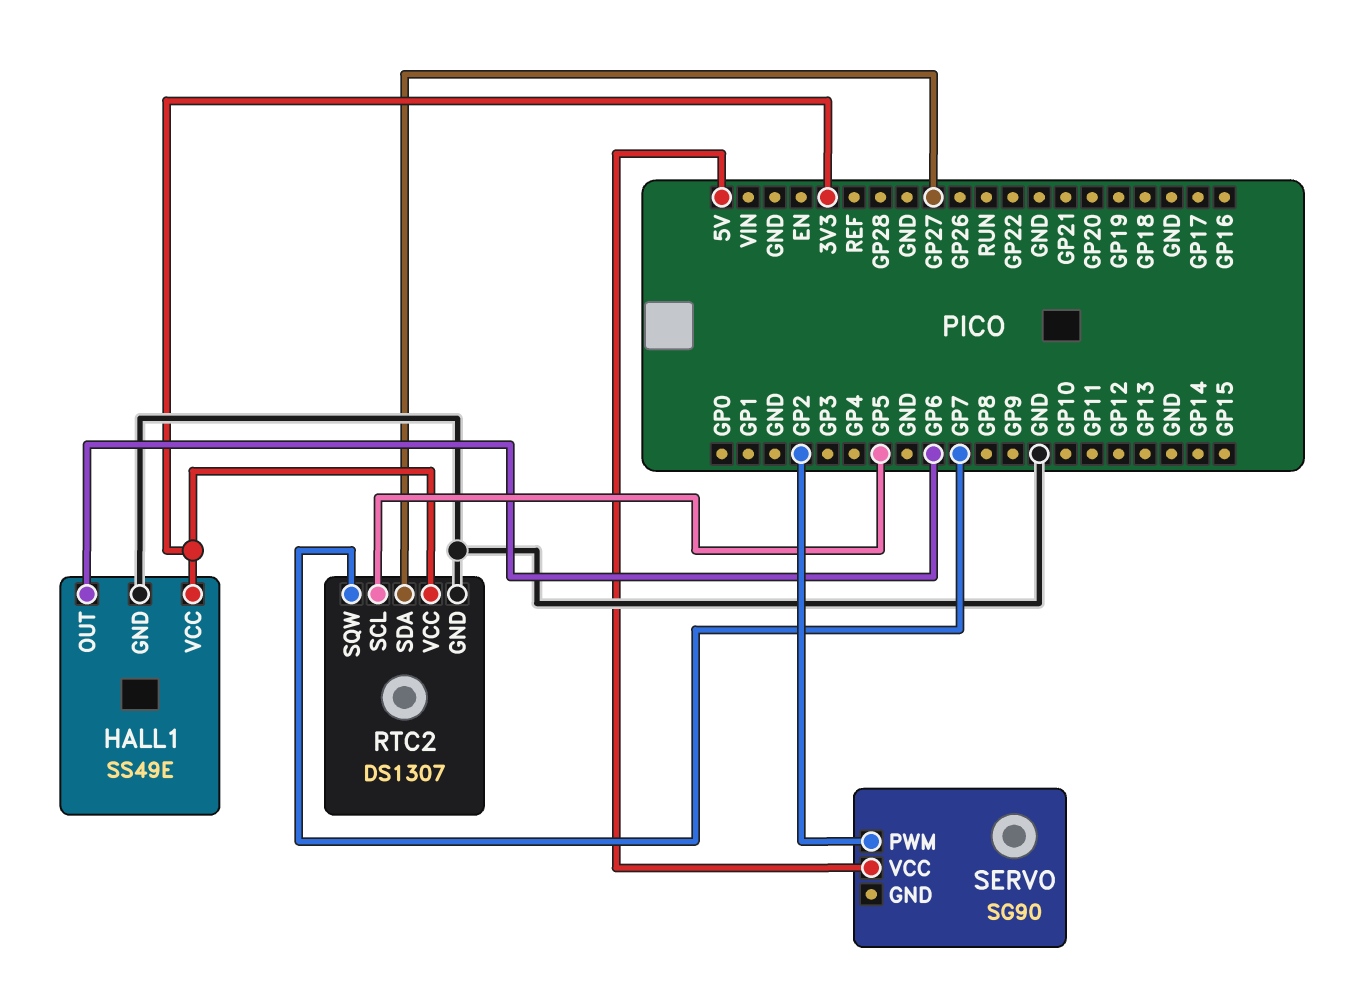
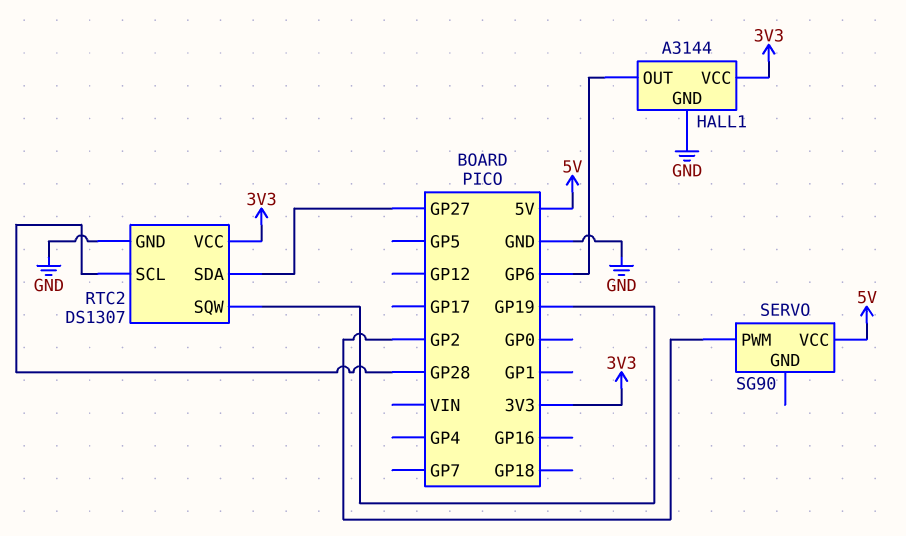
HALL1: SS49E -> A3144
RTC2 pin SCL: GP5 -> GP28
RTC2 pin SQW: GP7 -> GP19

